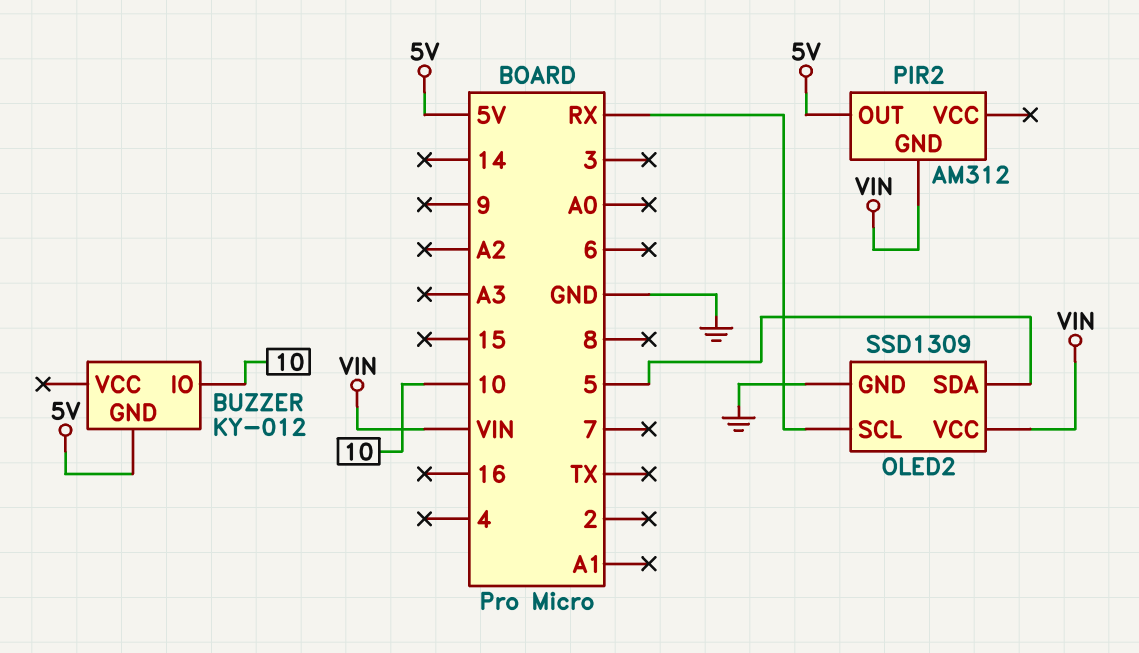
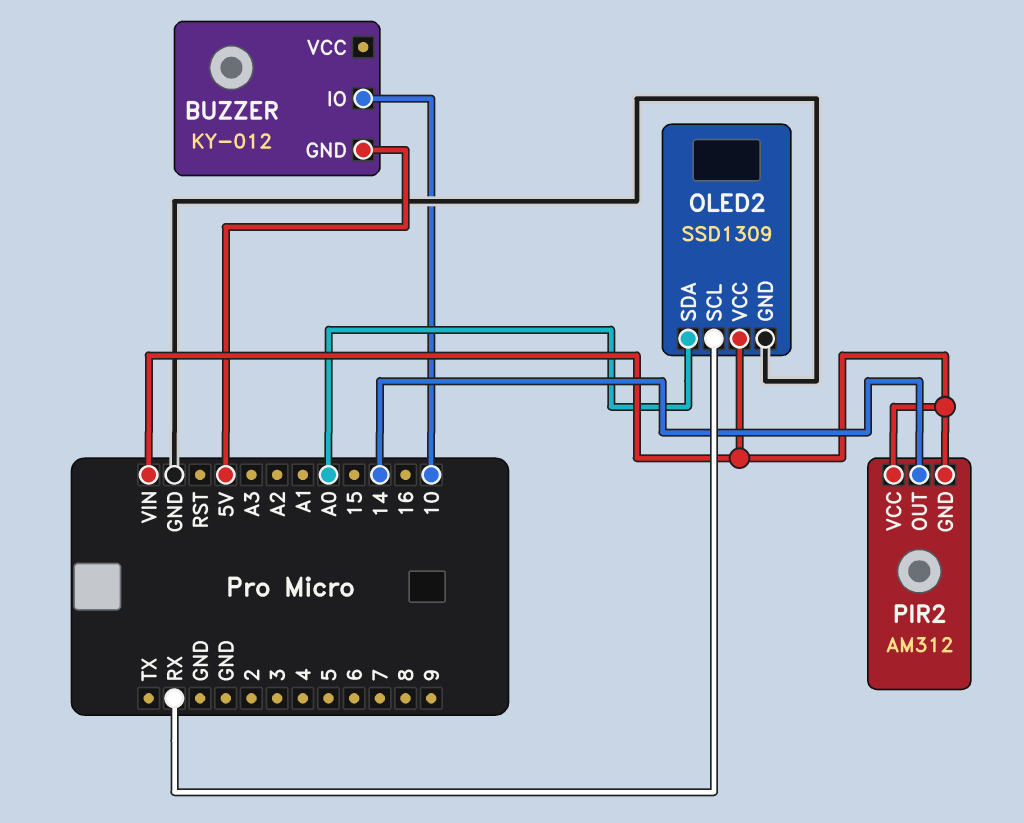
OLED2 pin SDA: 5 -> A0
PIR2 pin OUT: 5V -> 14
PIR2 pin VCC: none -> VIN

